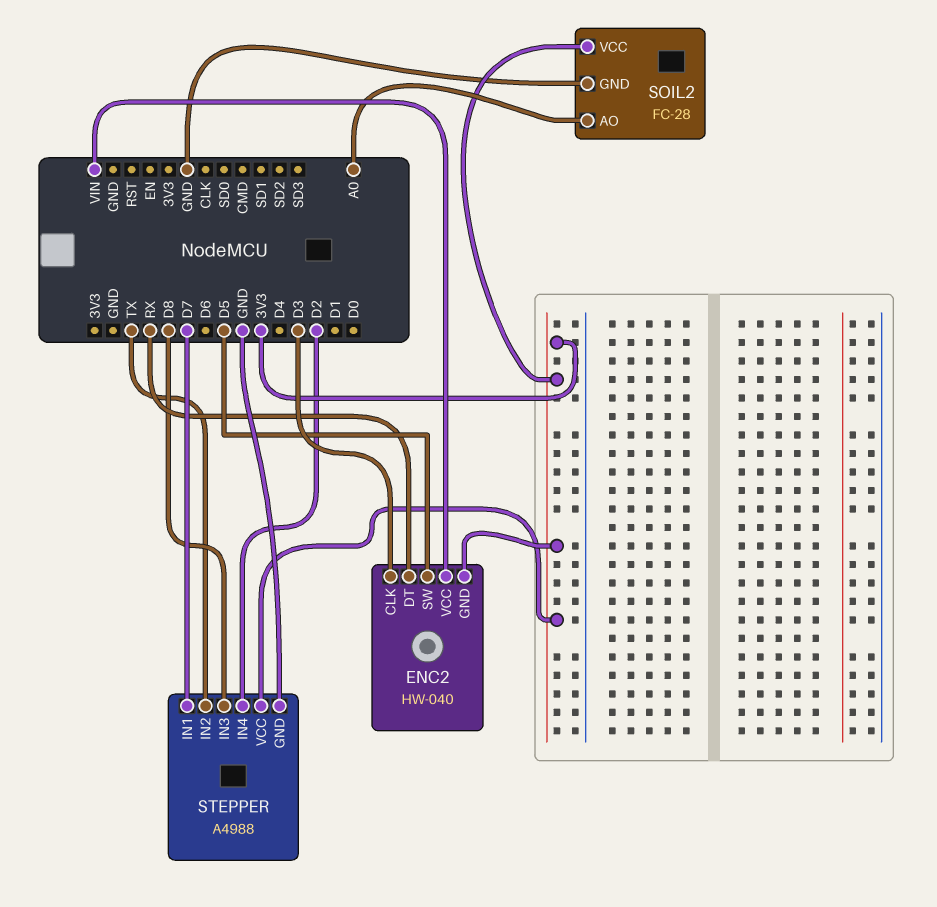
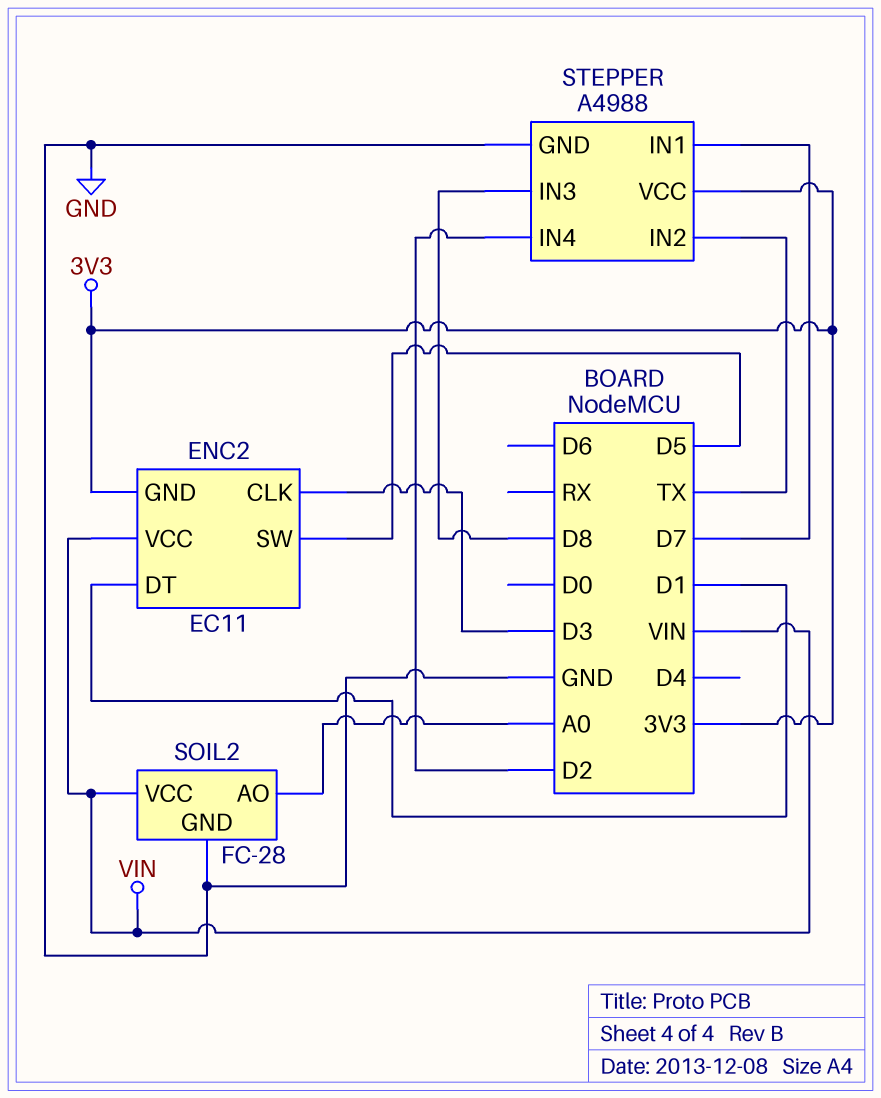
ENC2: HW-040 -> EC11
ENC2 pin DT: RX -> D1
SOIL2 pin VCC: 3V3 -> VIN

